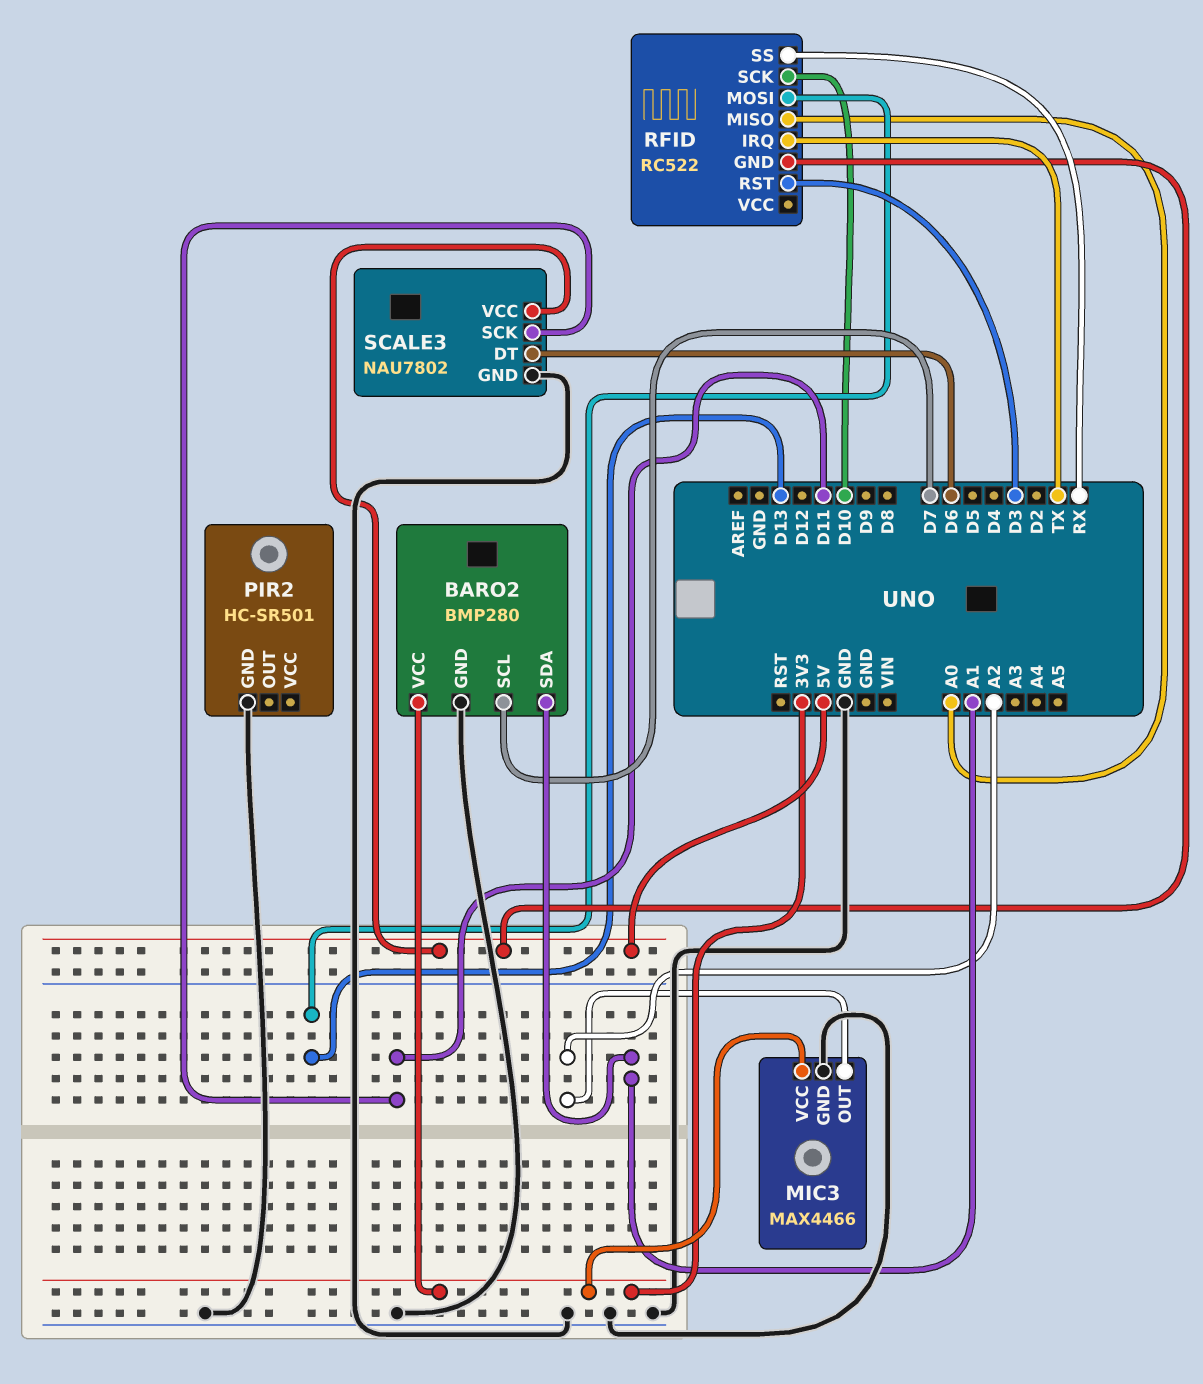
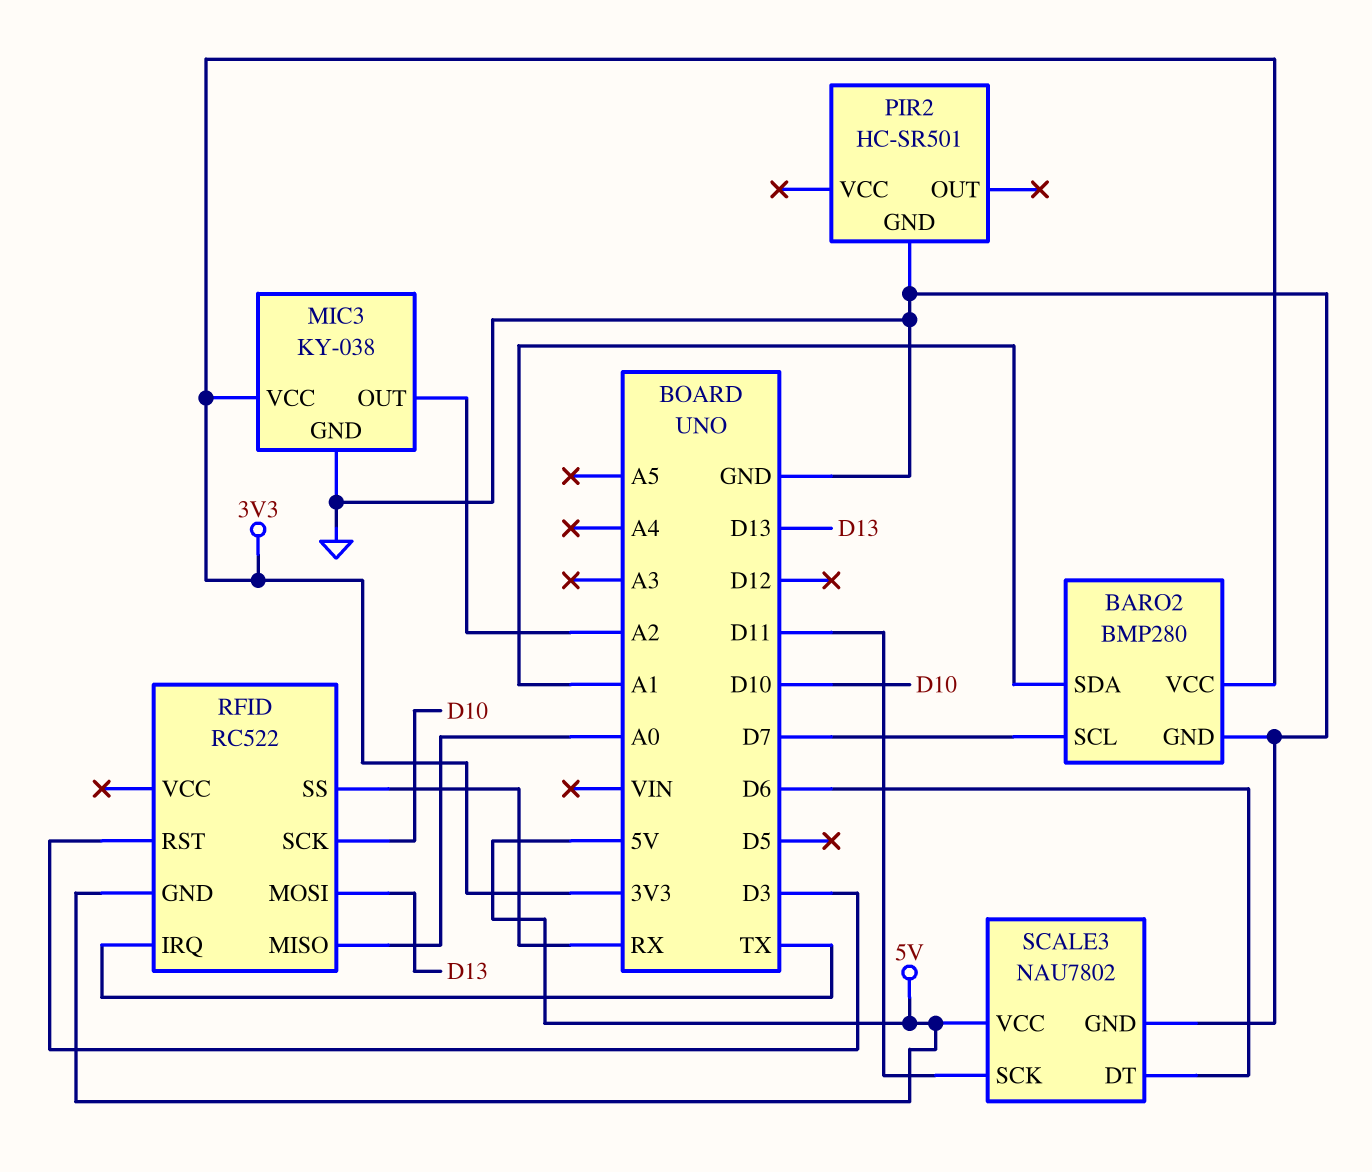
MIC3: MAX4466 -> KY-038

